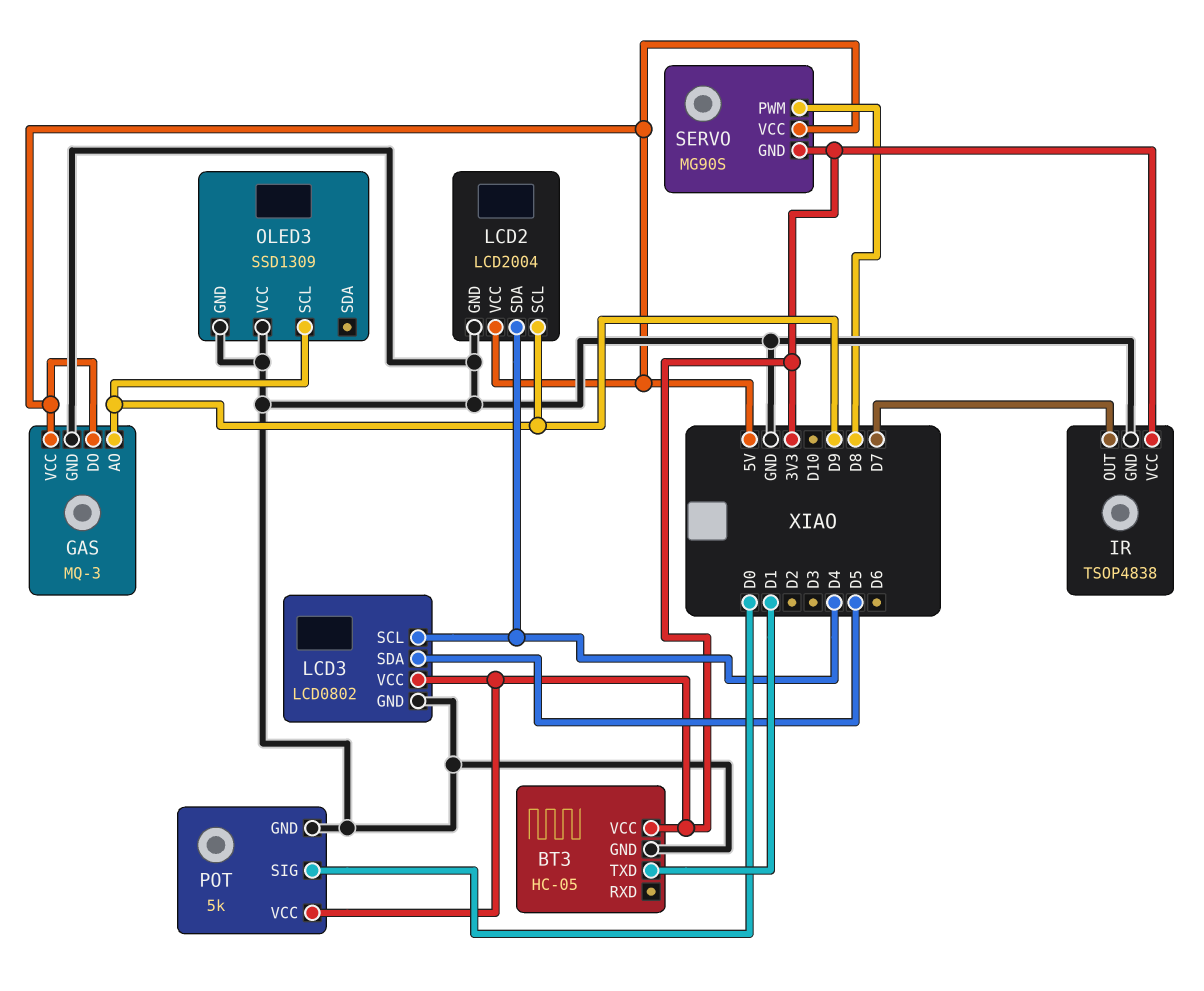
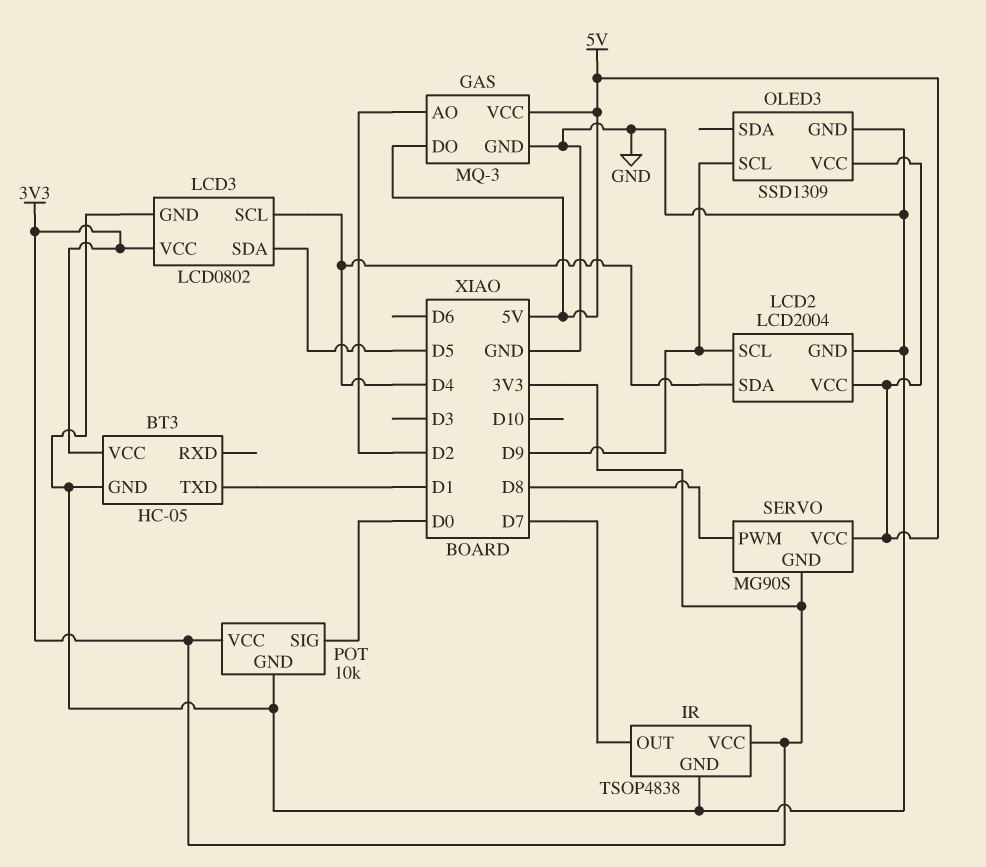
GAS pin AO: D9 -> D2
OLED3 pin VCC: GND -> 5V
POT: 5k -> 10k

